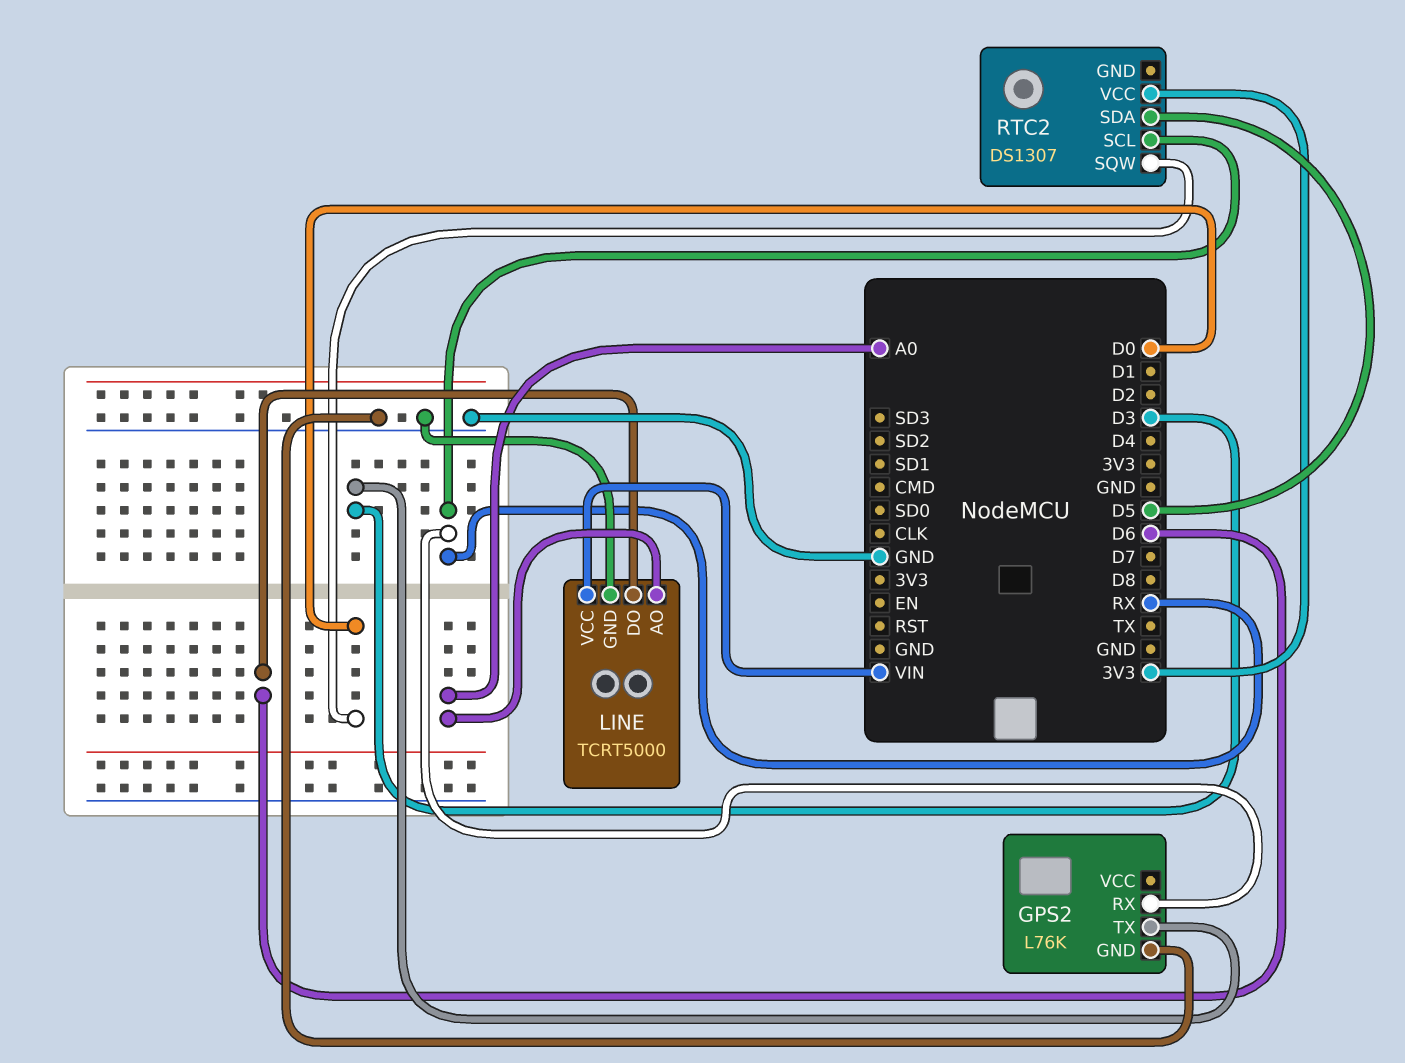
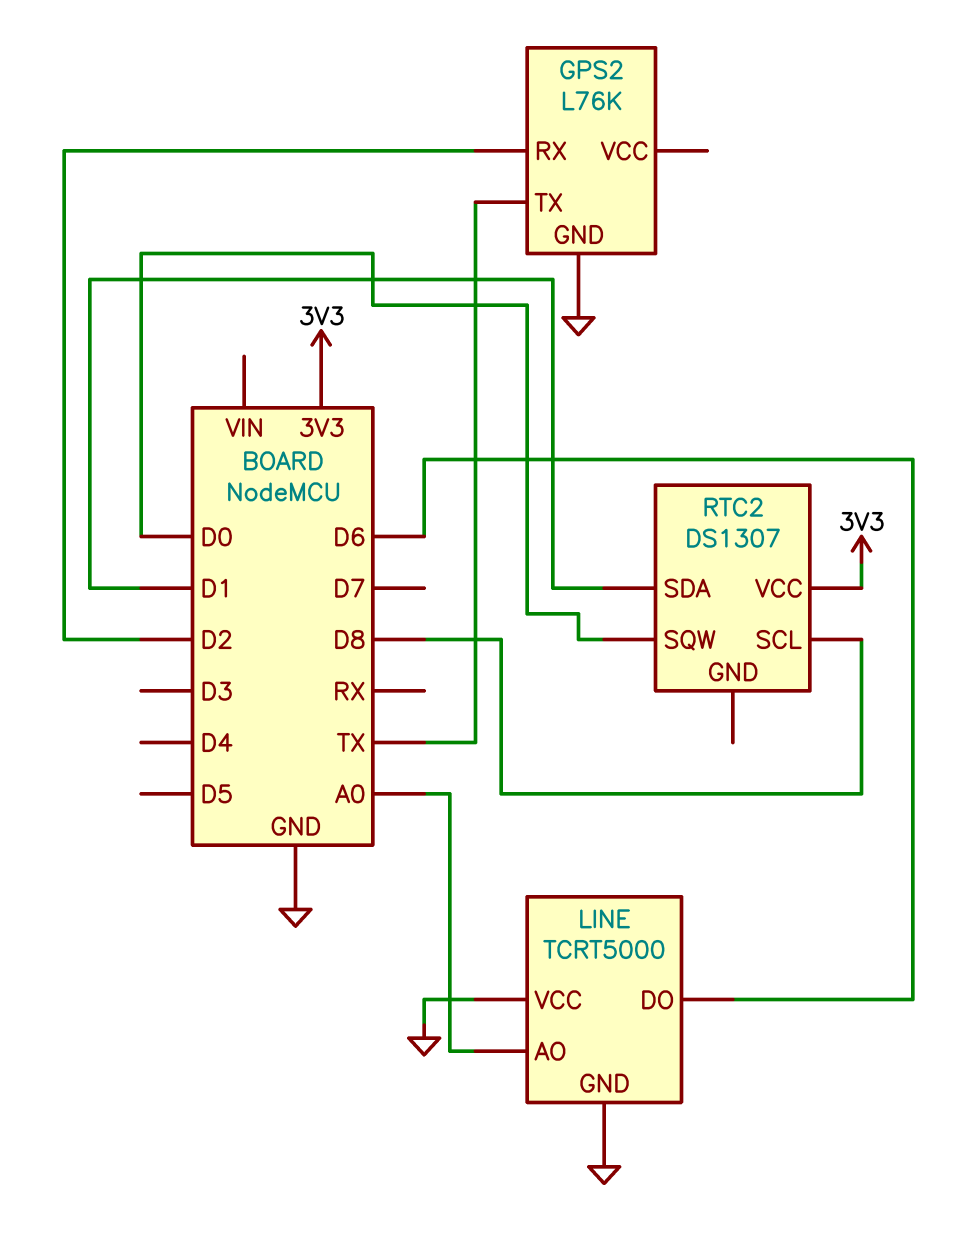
GPS2 pin RX: RX -> D2
GPS2 pin TX: D3 -> TX
LINE pin VCC: VIN -> GND
RTC2 pin SCL: RX -> D8
RTC2 pin SDA: D5 -> D1

